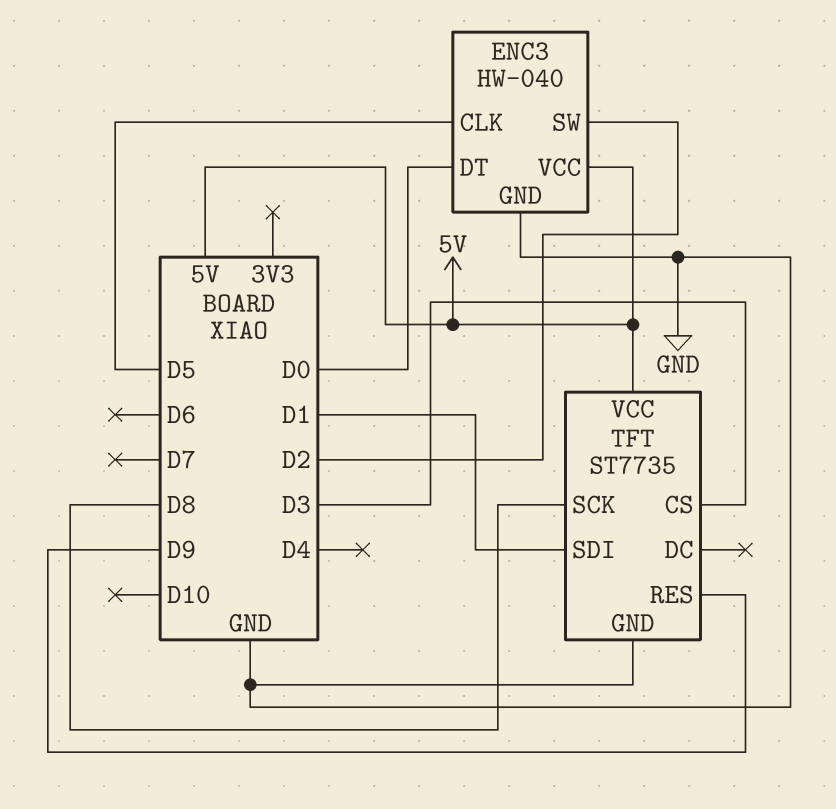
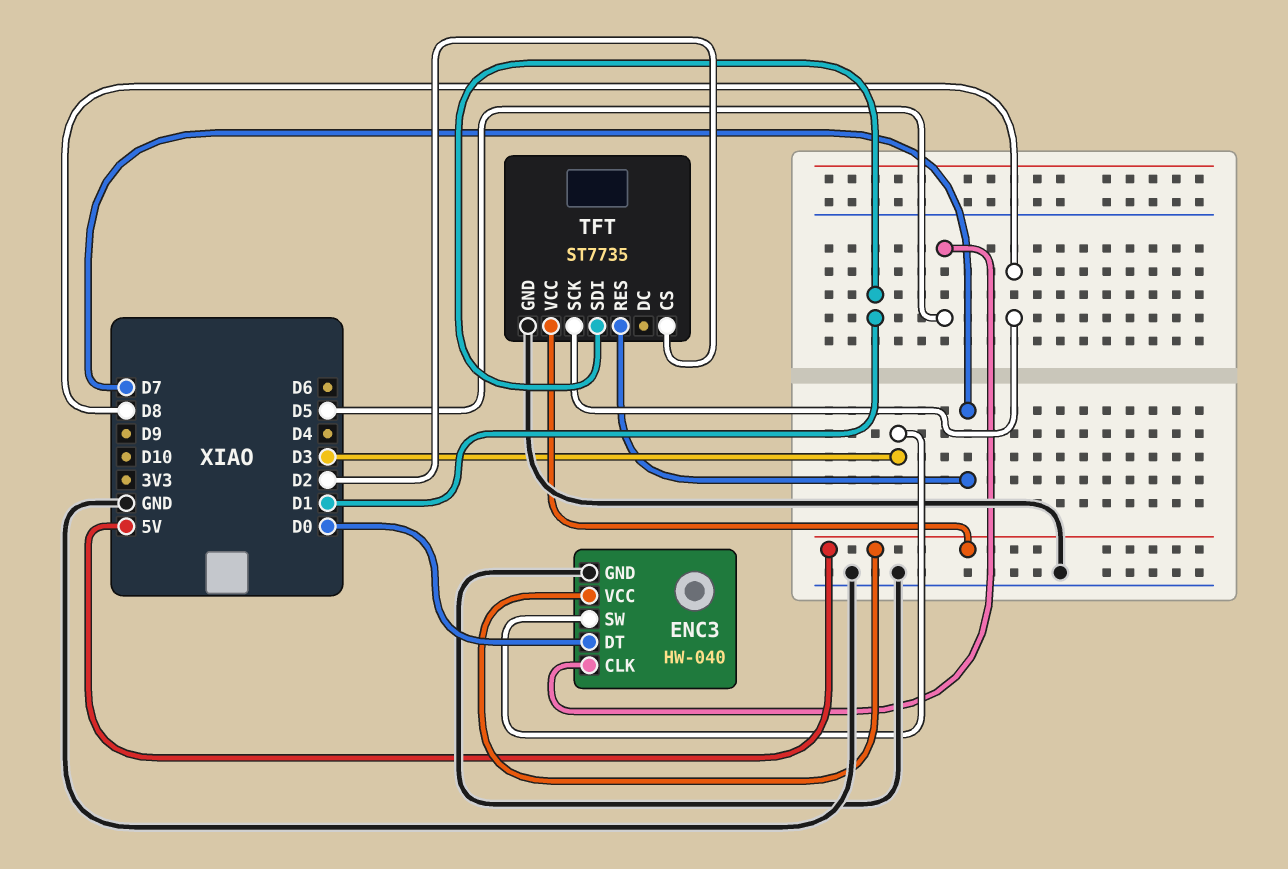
ENC3 pin SW: D2 -> D3
TFT pin CS: D3 -> D2
TFT pin RES: D9 -> D7

